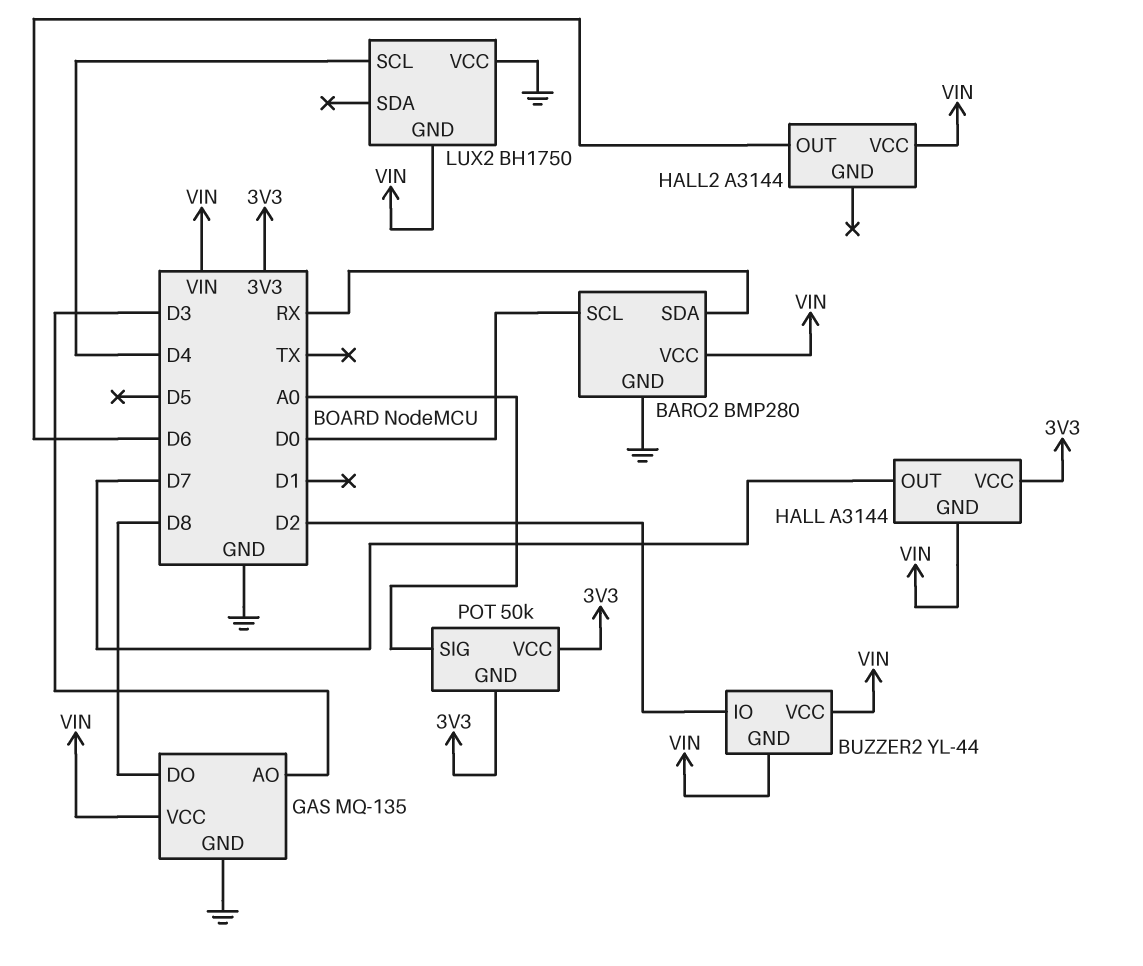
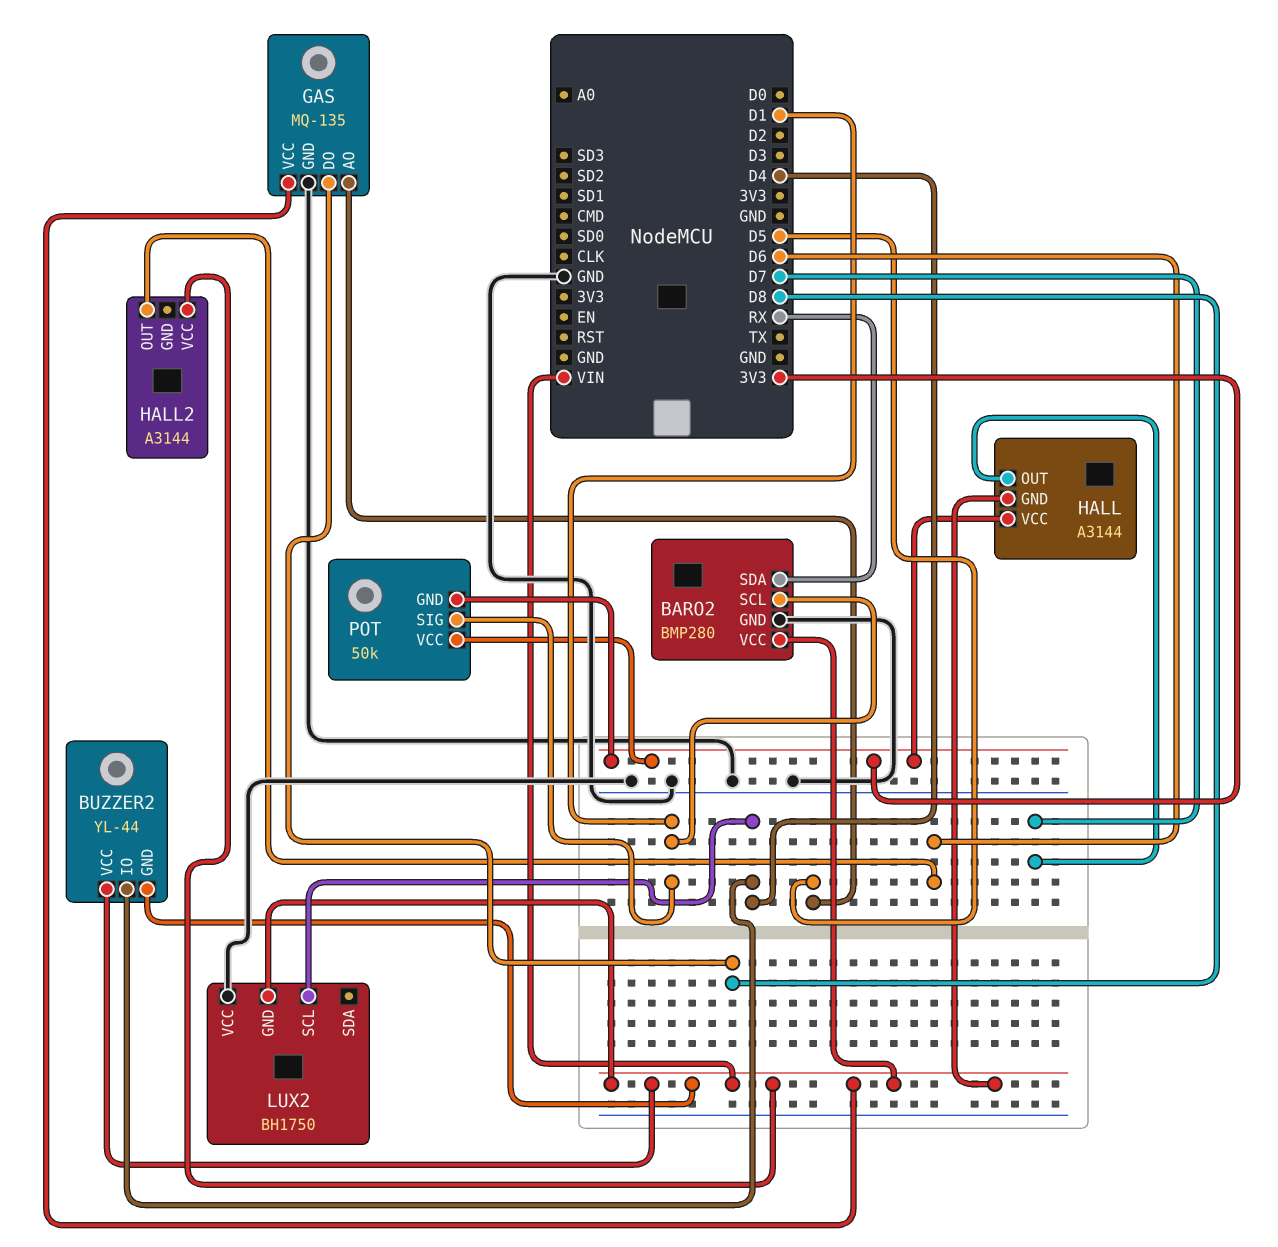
BARO2 pin SCL: D0 -> D1
BUZZER2 pin IO: D2 -> D4
GAS pin AO: D3 -> D5
POT pin SIG: A0 -> D1

